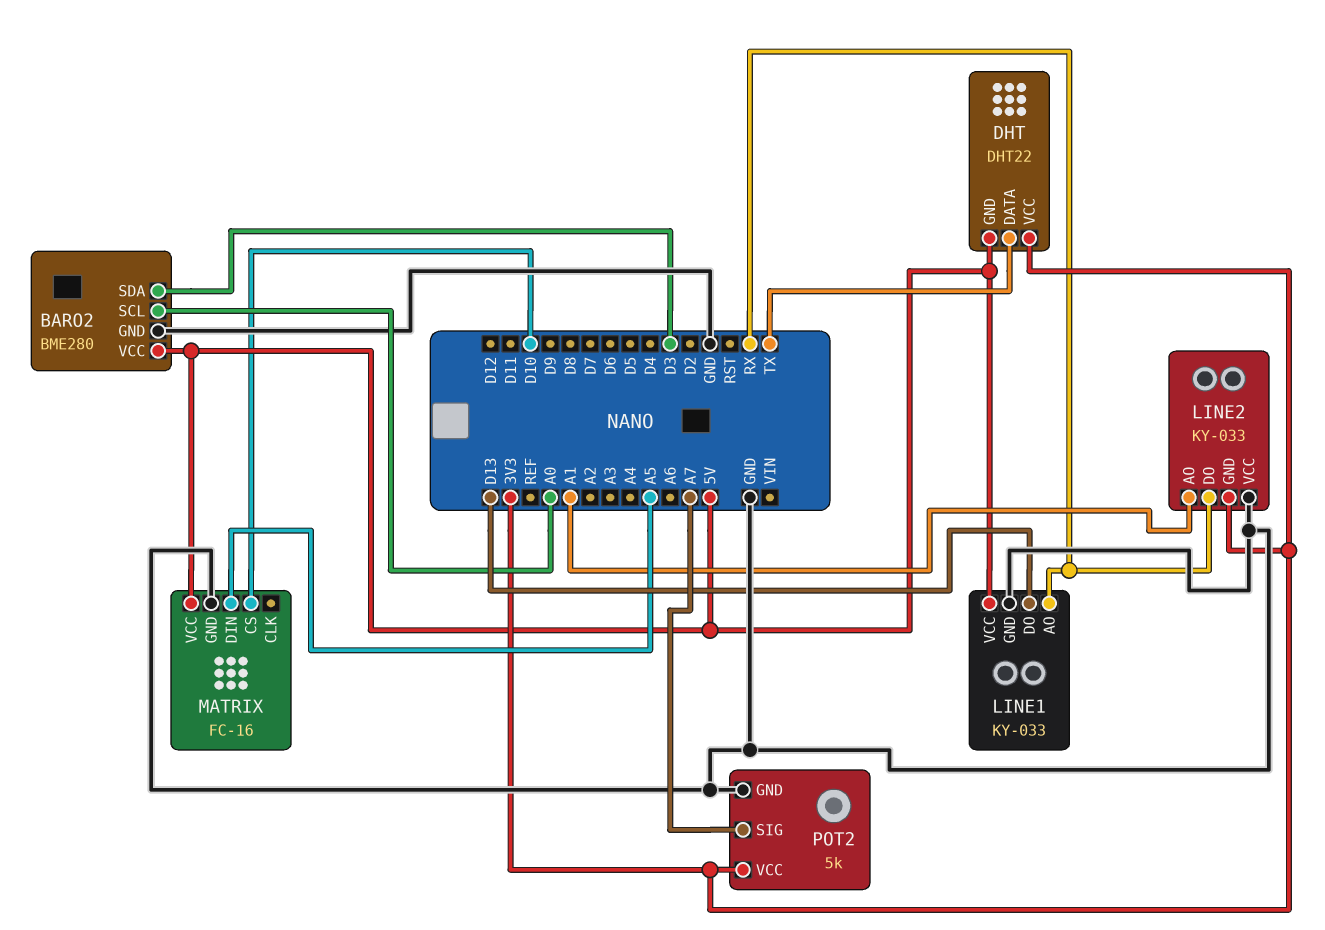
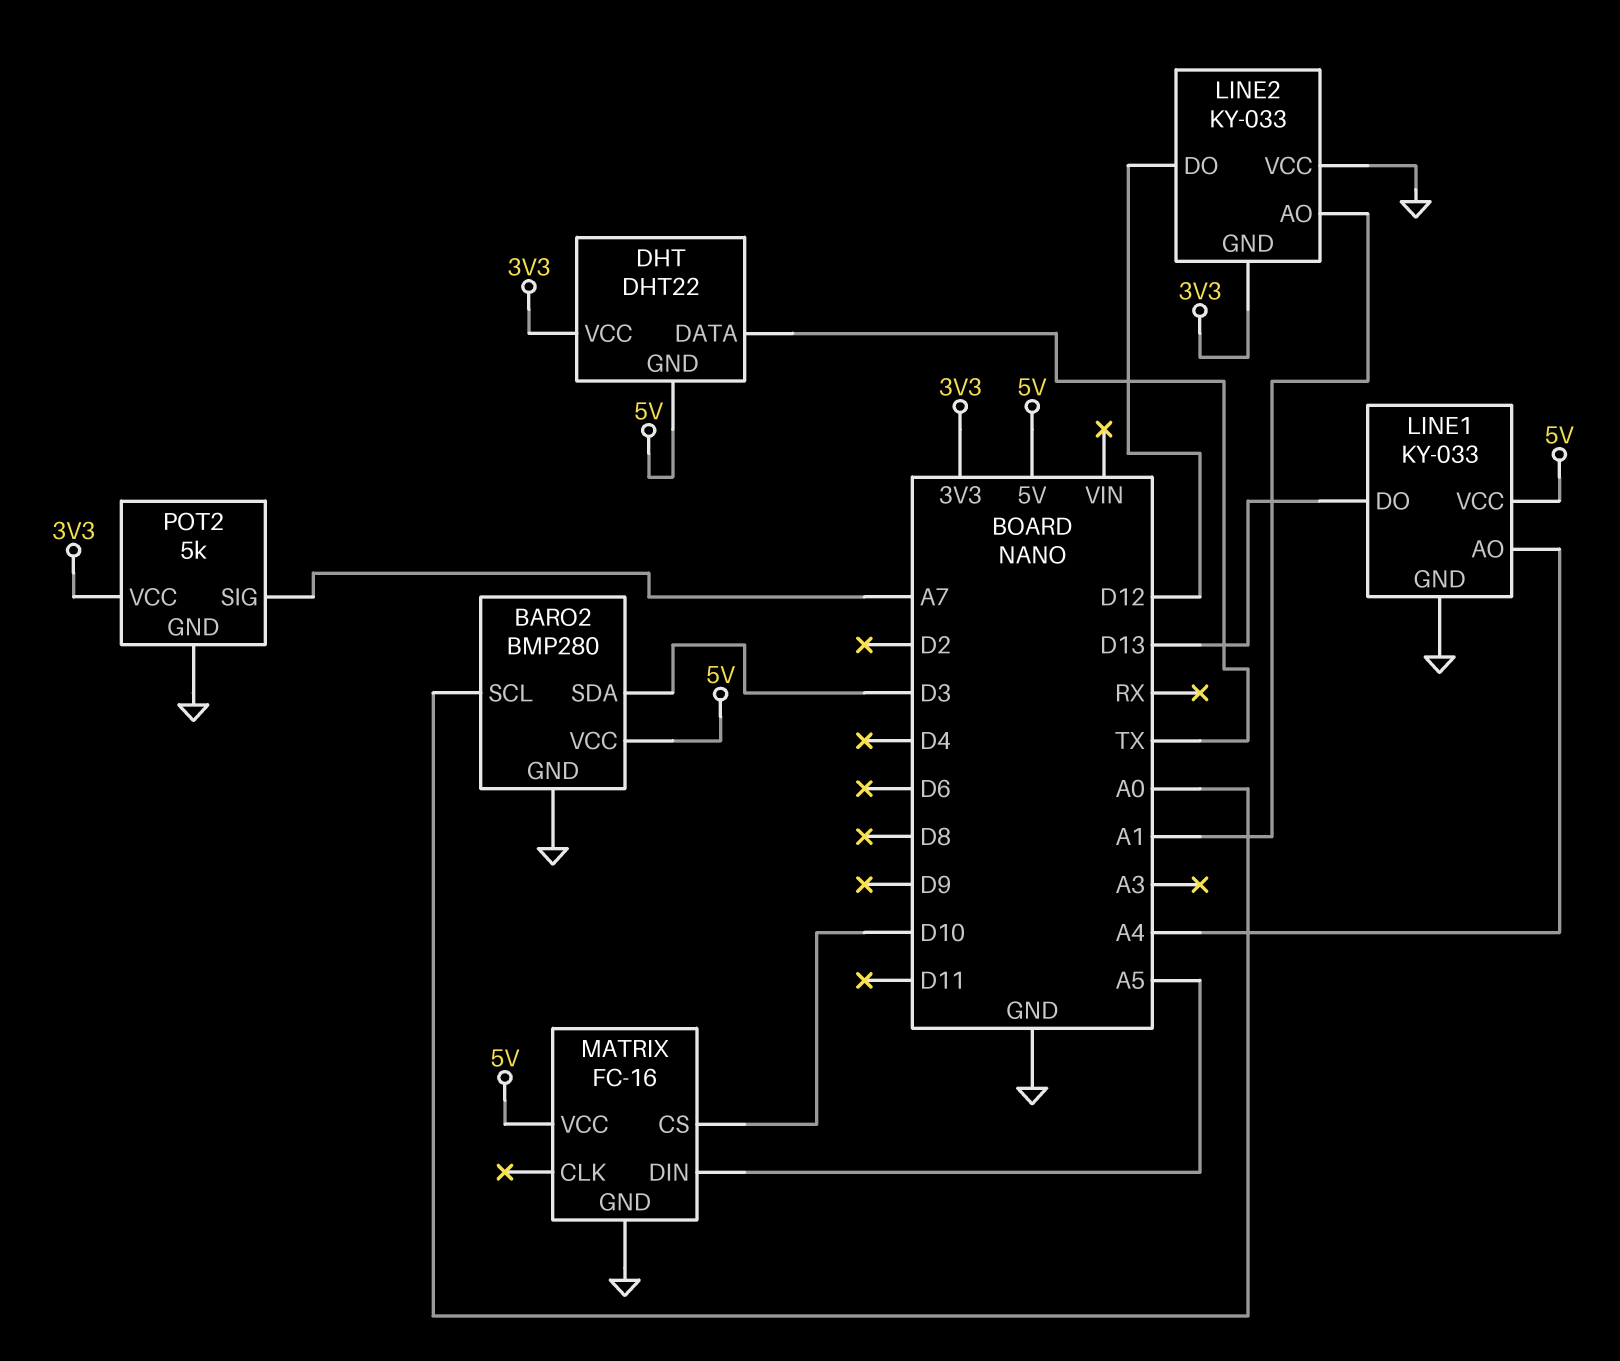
BARO2: BME280 -> BMP280
LINE1 pin AO: RX -> A4
LINE2 pin DO: RX -> D12

